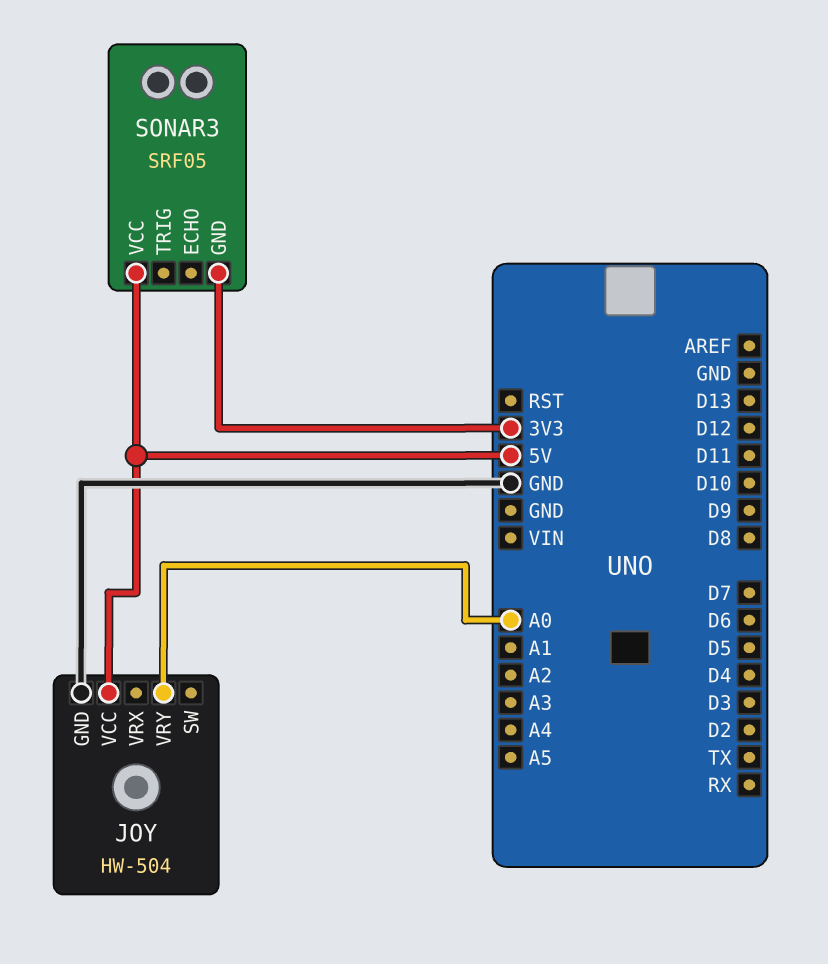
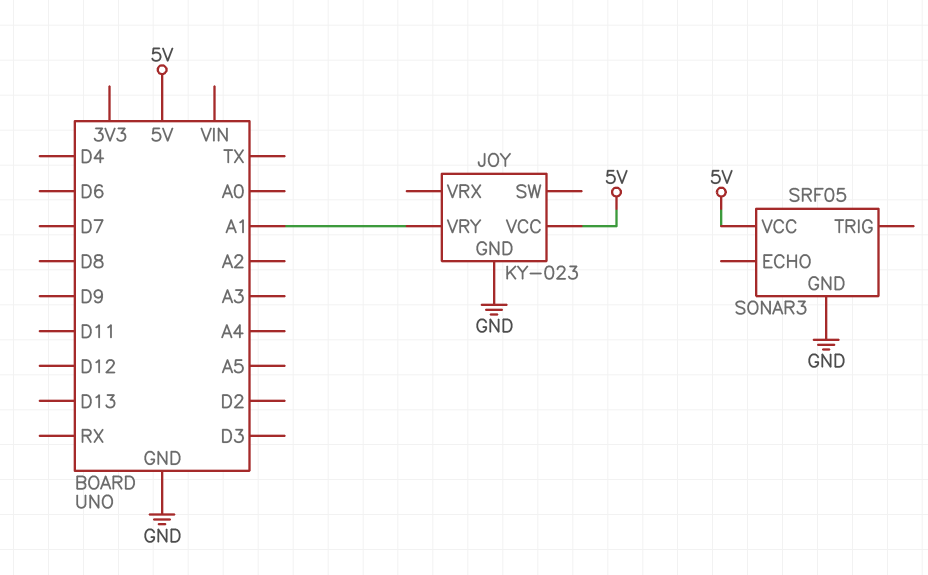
JOY: HW-504 -> KY-023
JOY pin VRY: A0 -> A1
SONAR3 pin GND: 3V3 -> GND

